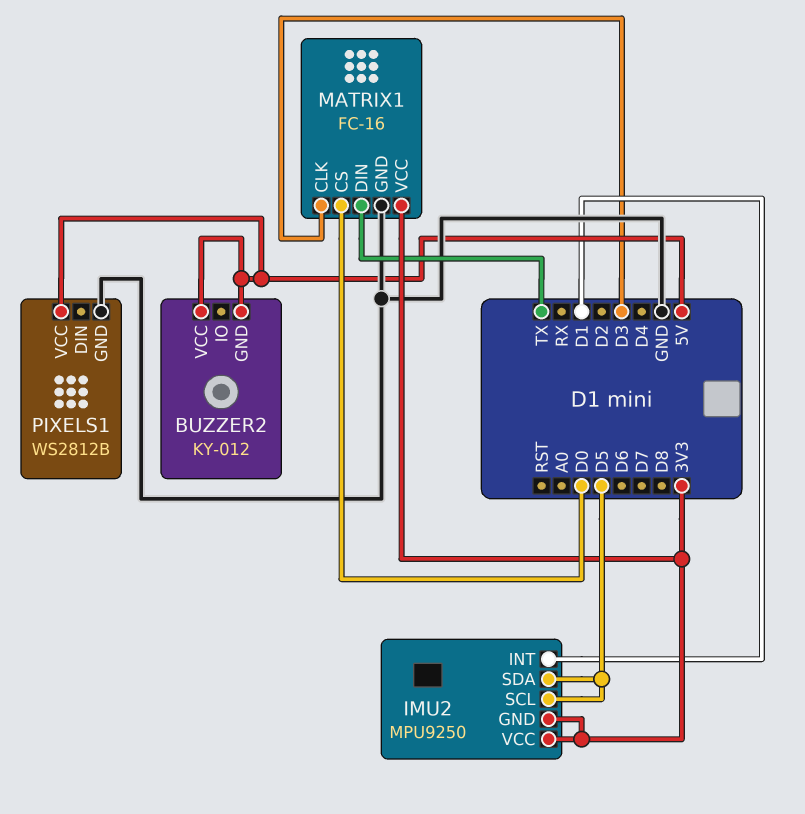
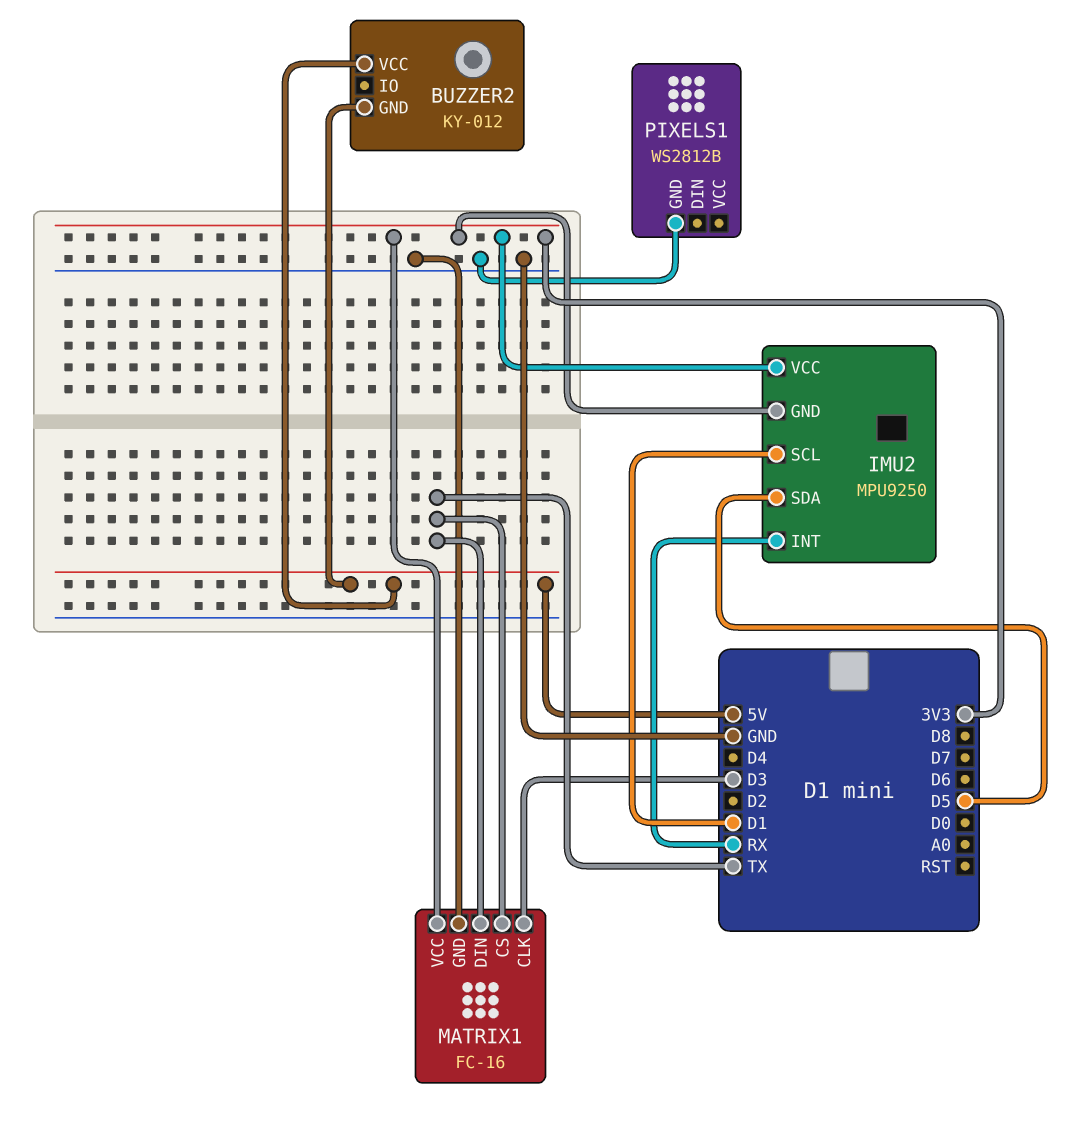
IMU2 pin INT: D1 -> RX
IMU2 pin SCL: D5 -> D1
MATRIX1 pin CS: D0 -> TX
PIXELS1 pin VCC: 5V -> none

